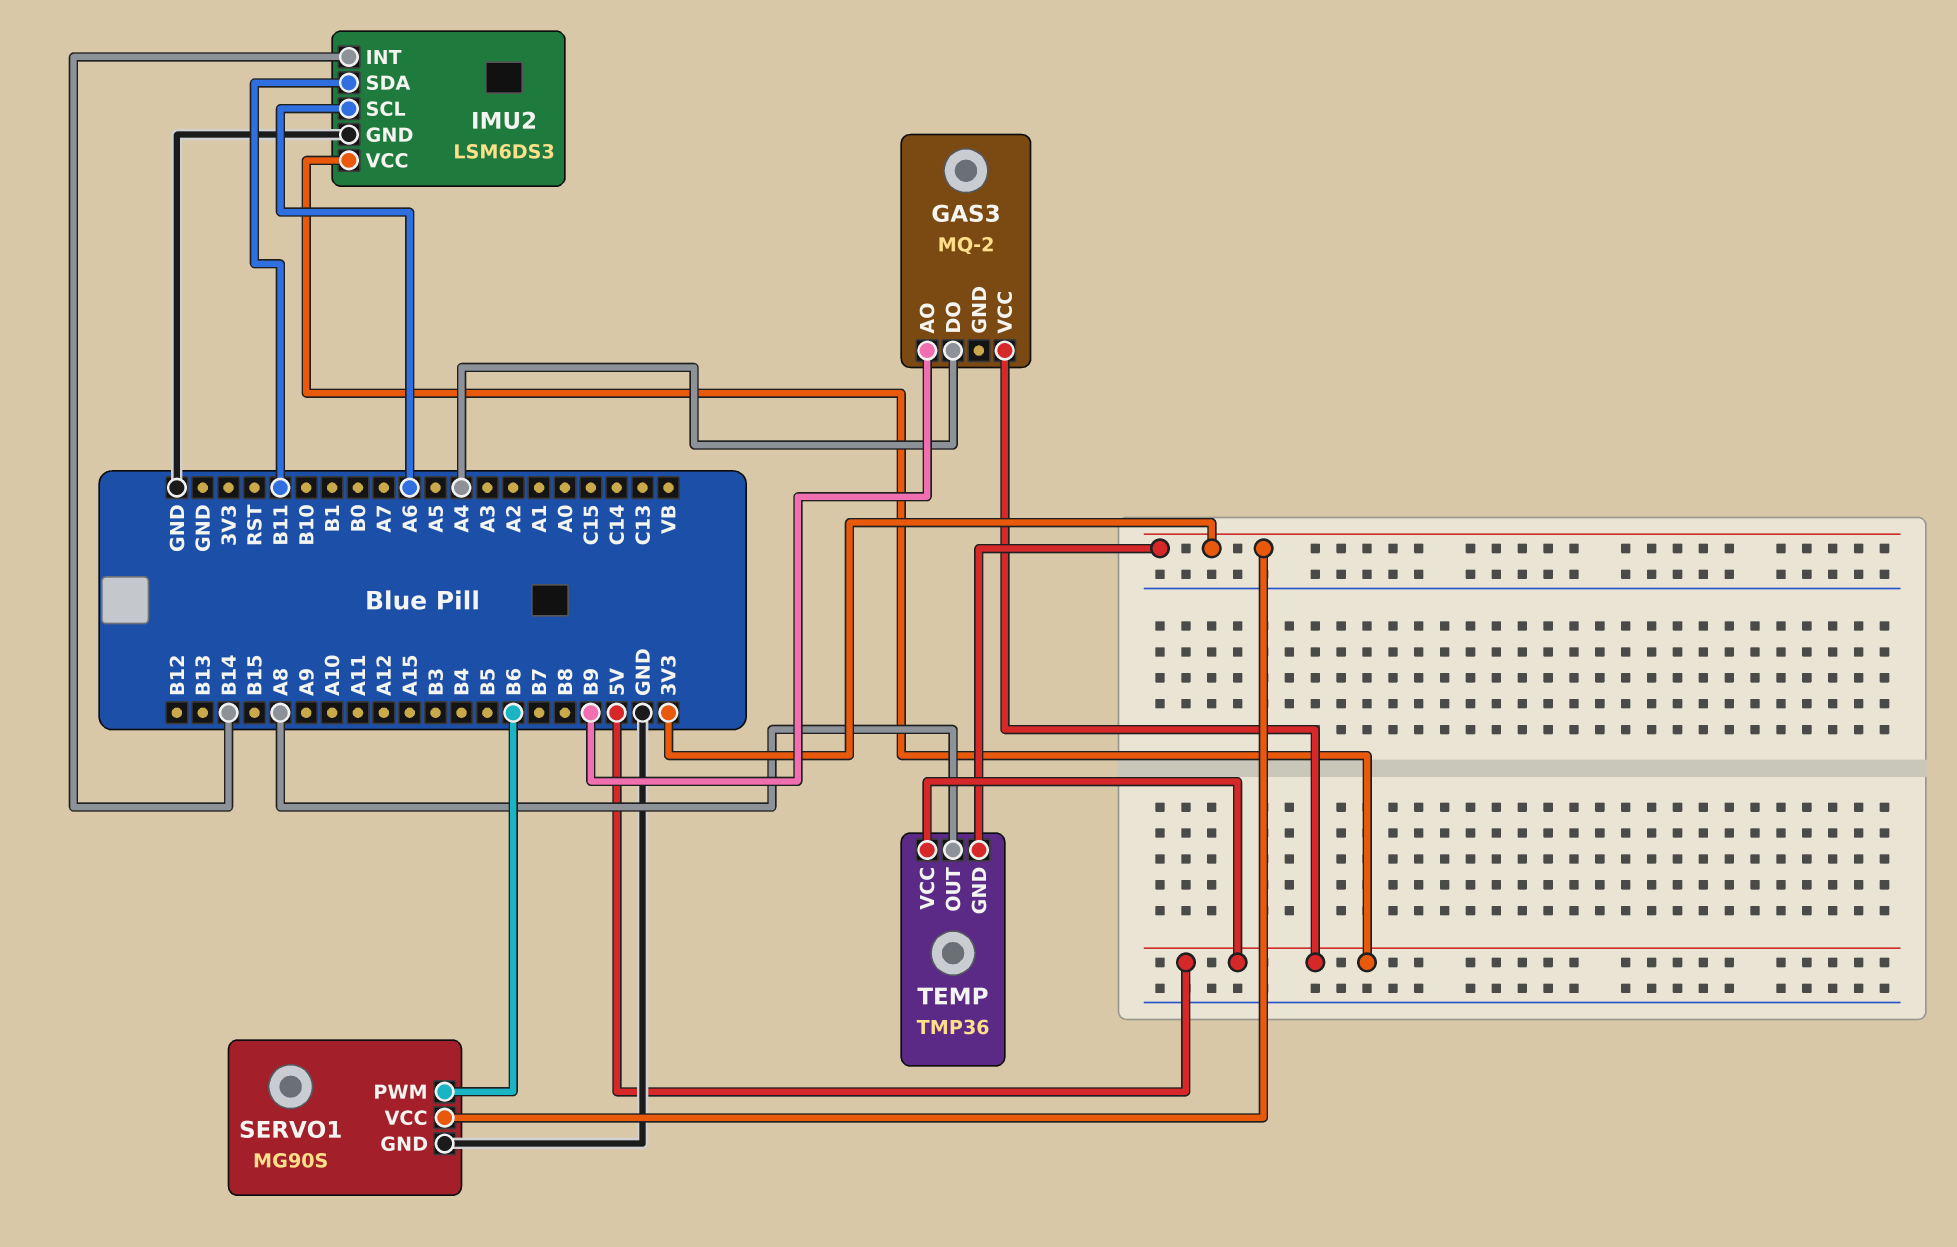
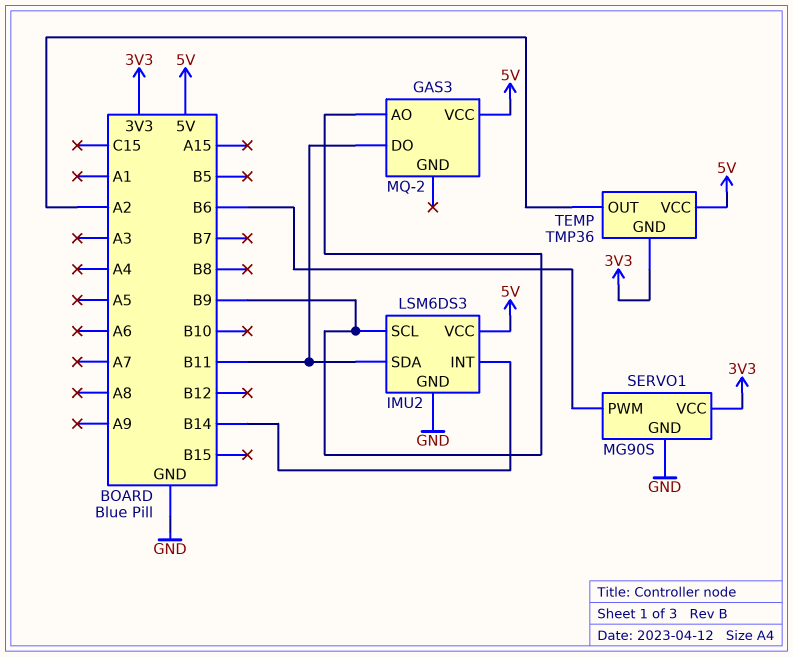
GAS3 pin DO: A4 -> B11
IMU2 pin SCL: A6 -> B9
TEMP pin OUT: A8 -> A2

